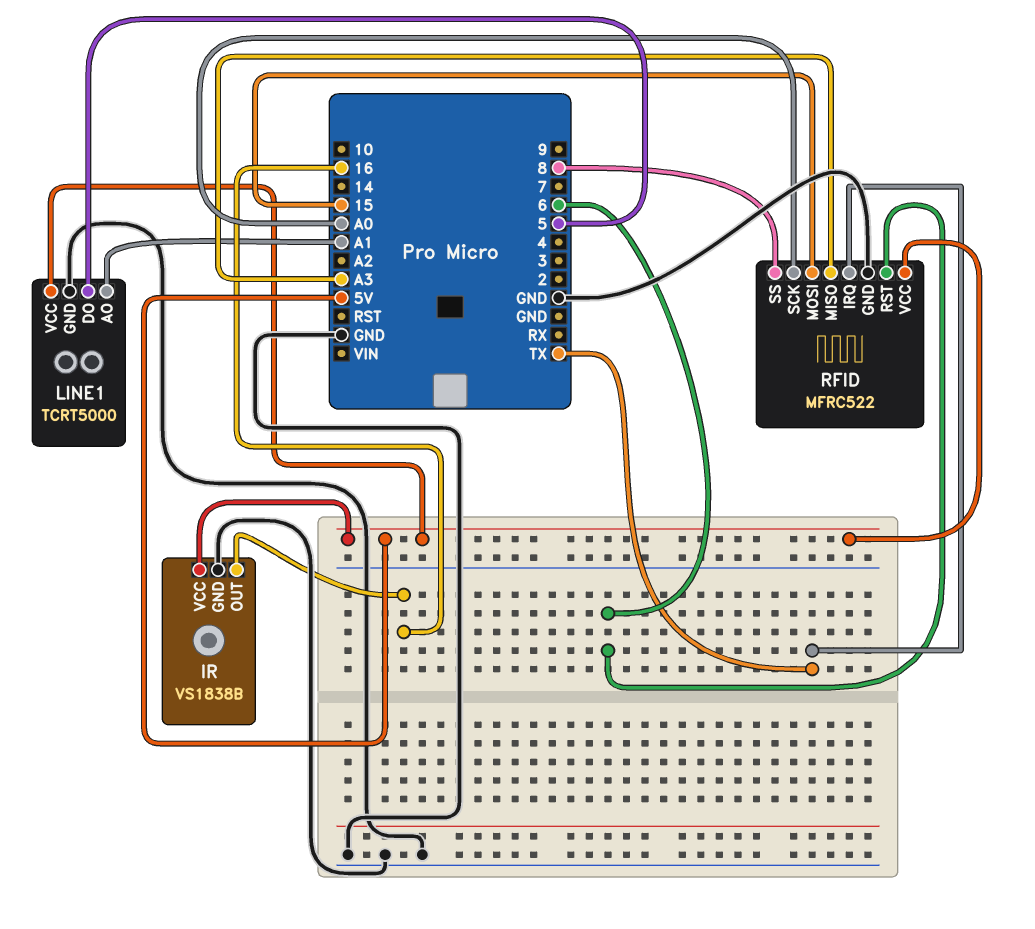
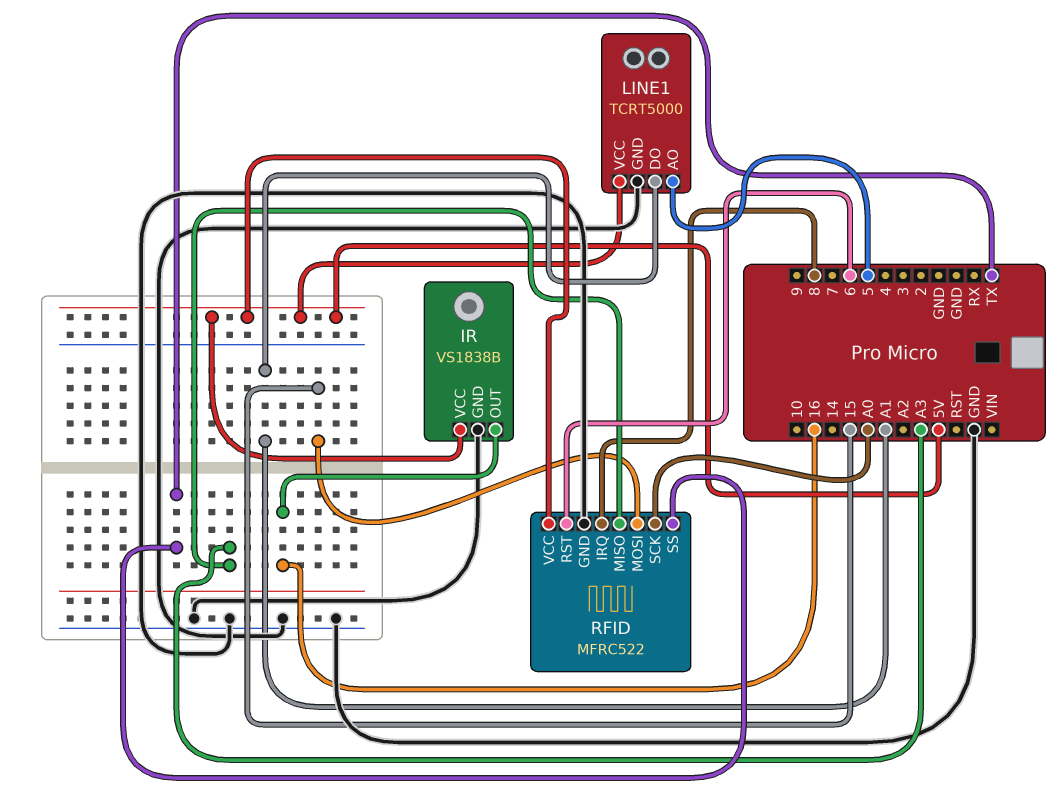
LINE1 pin AO: A1 -> 5
LINE1 pin DO: 5 -> A1
RFID pin IRQ: TX -> 8
RFID pin SS: 8 -> TX

